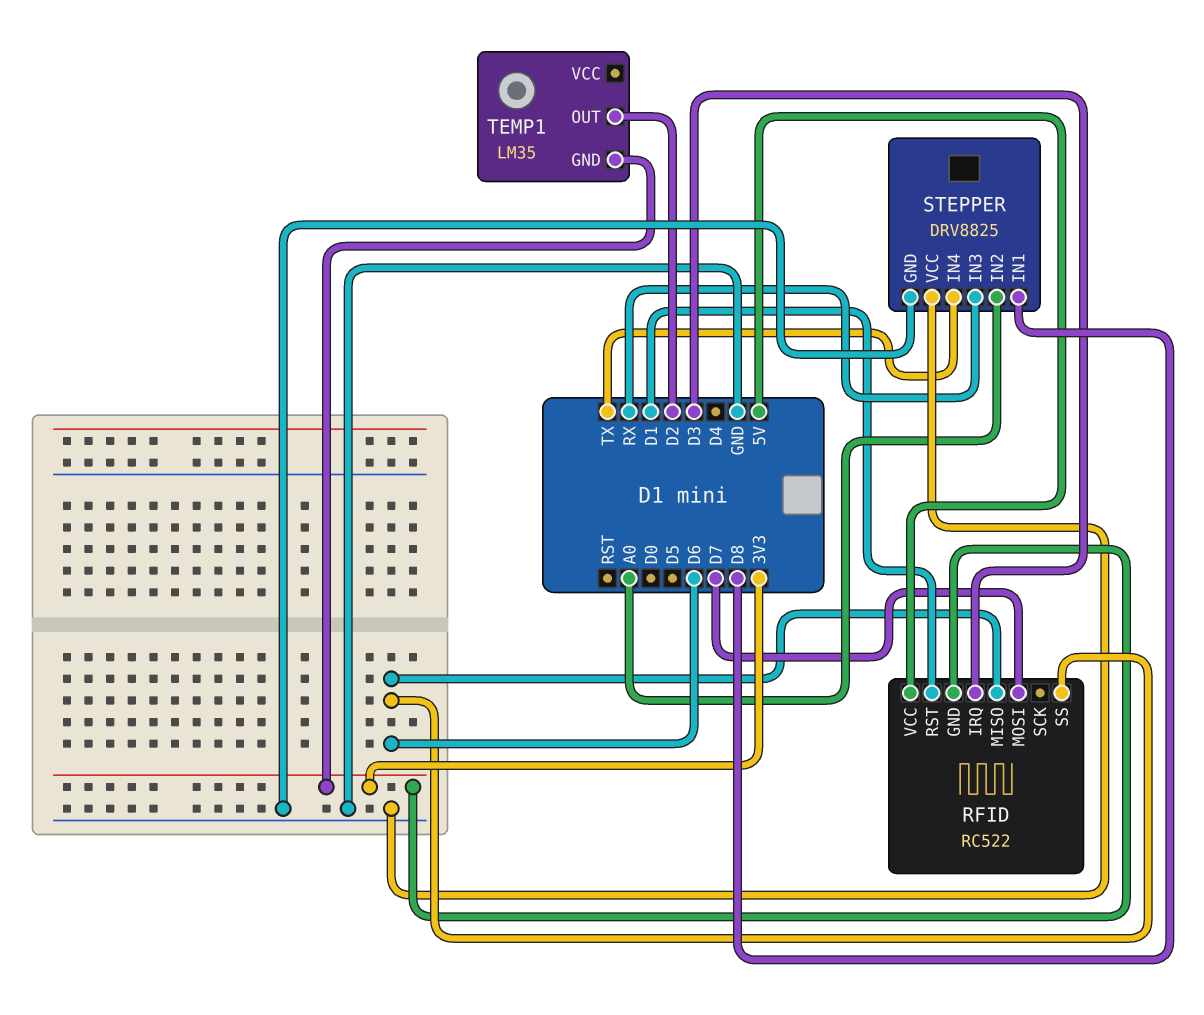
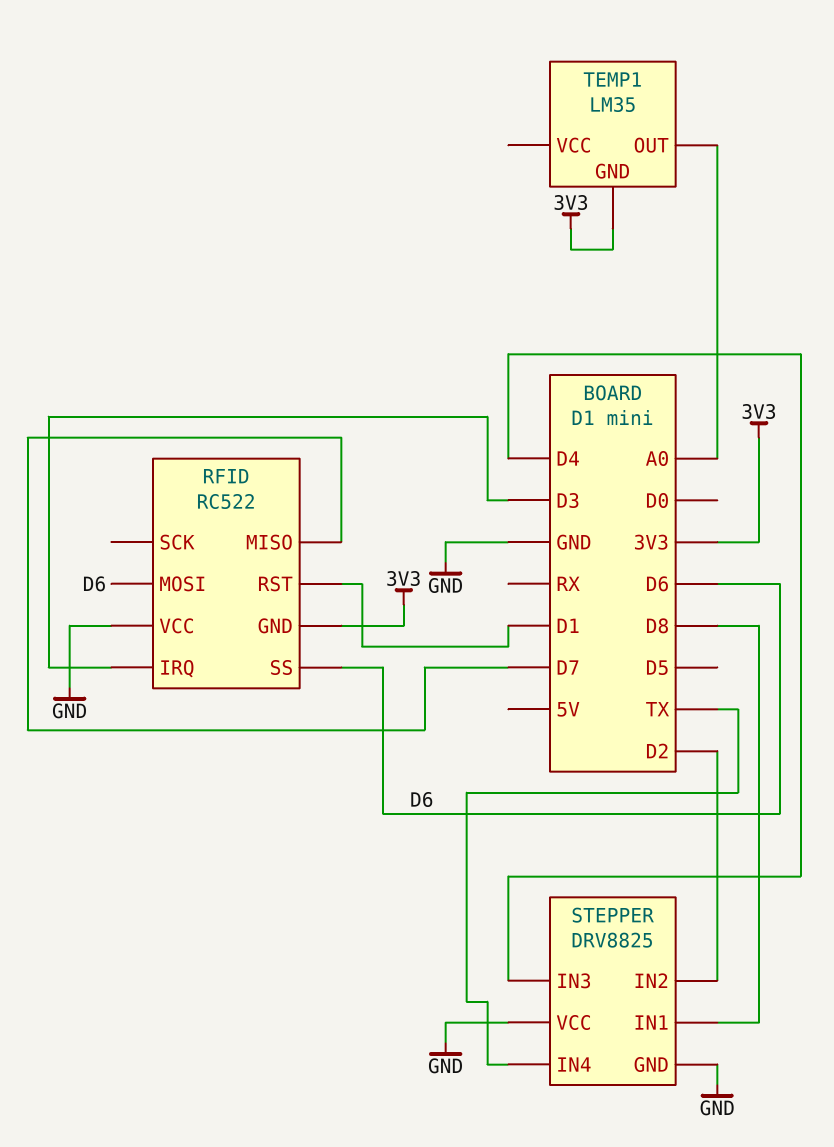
RFID pin MISO: D6 -> D7
RFID pin MOSI: D7 -> D6
RFID pin VCC: 5V -> GND
STEPPER pin IN2: A0 -> D2
STEPPER pin IN3: RX -> D4
TEMP1 pin OUT: D2 -> A0

